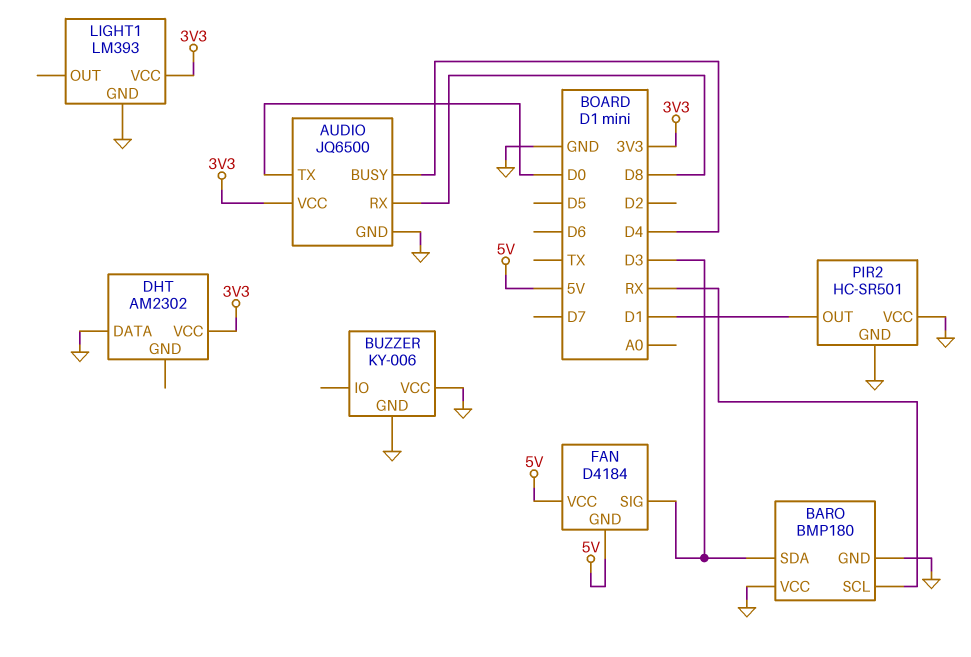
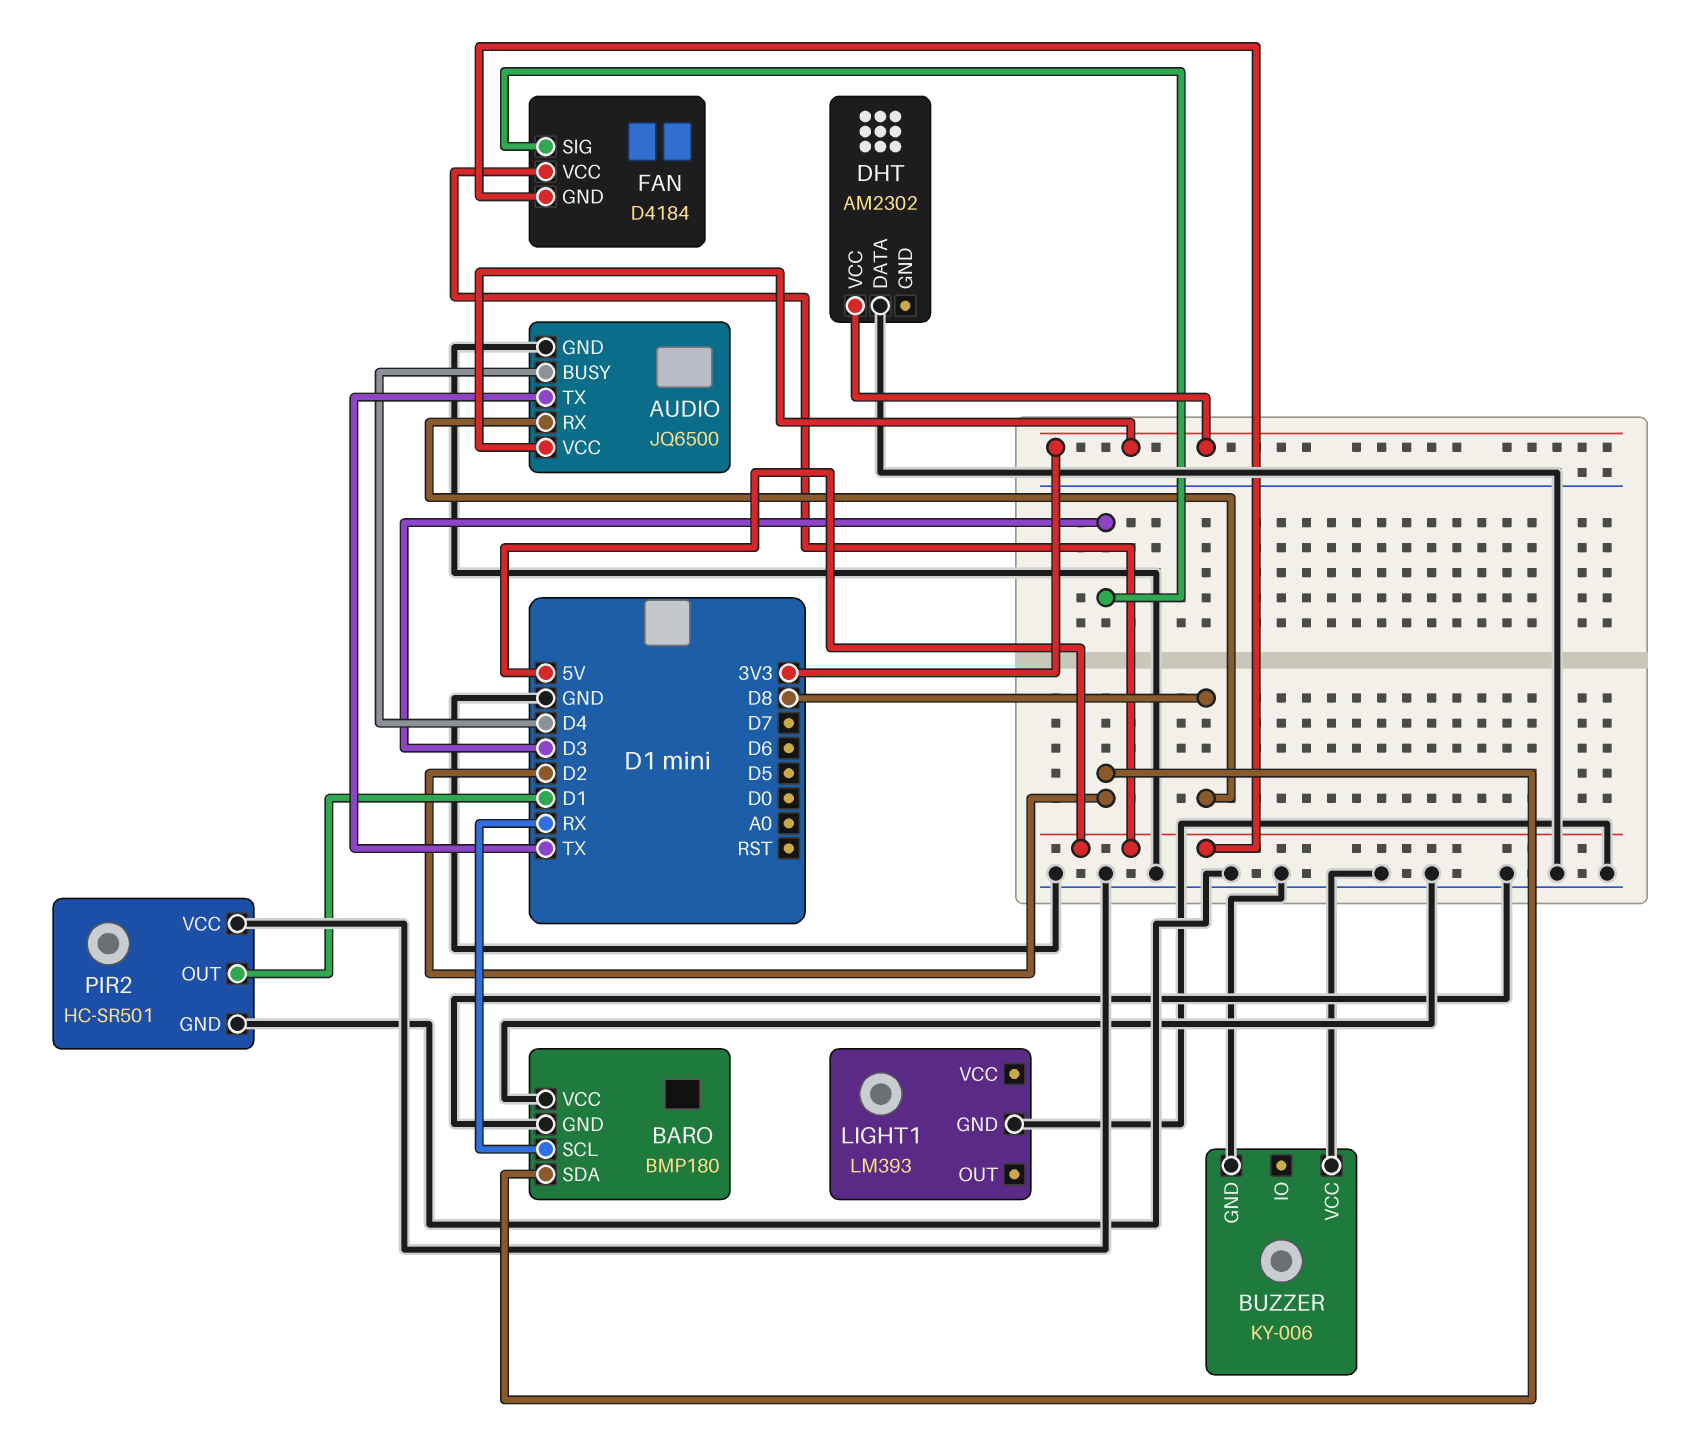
AUDIO pin TX: D0 -> TX
BARO pin SDA: D3 -> D2
LIGHT1 pin VCC: 3V3 -> none

